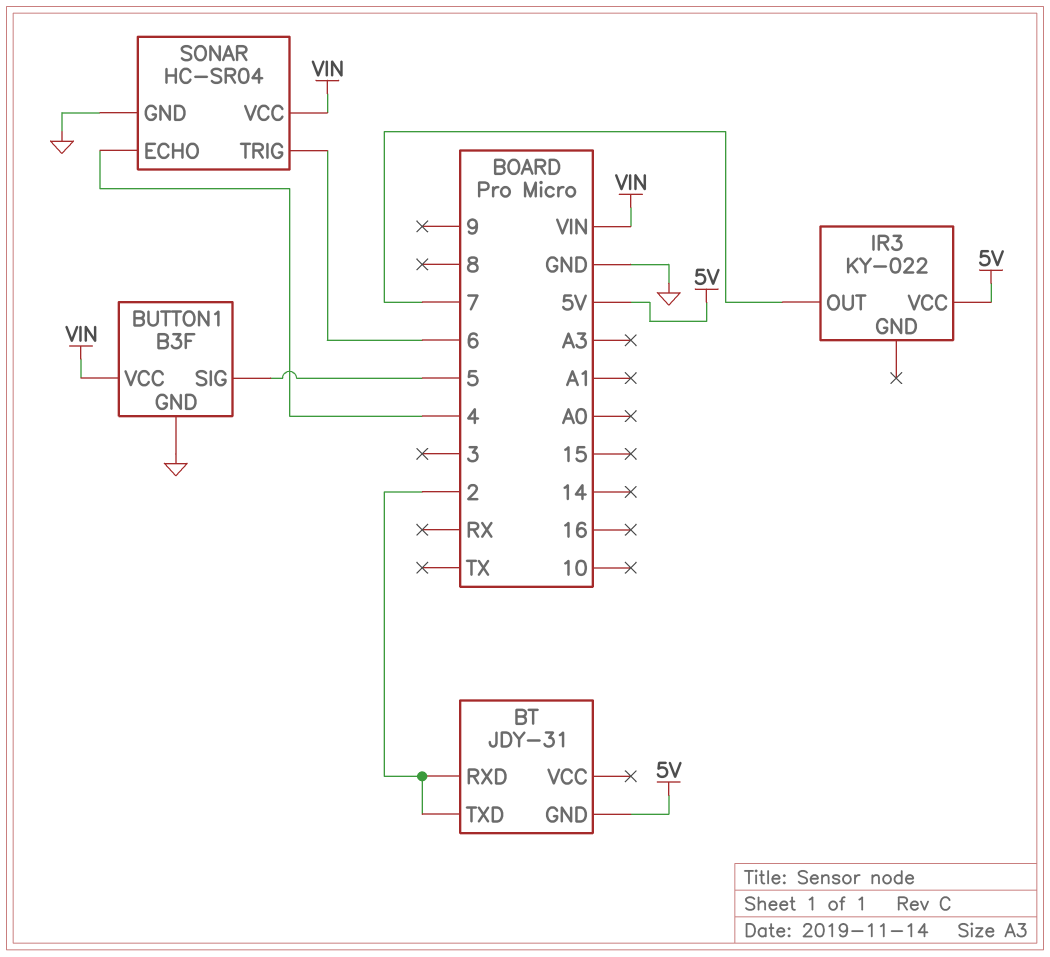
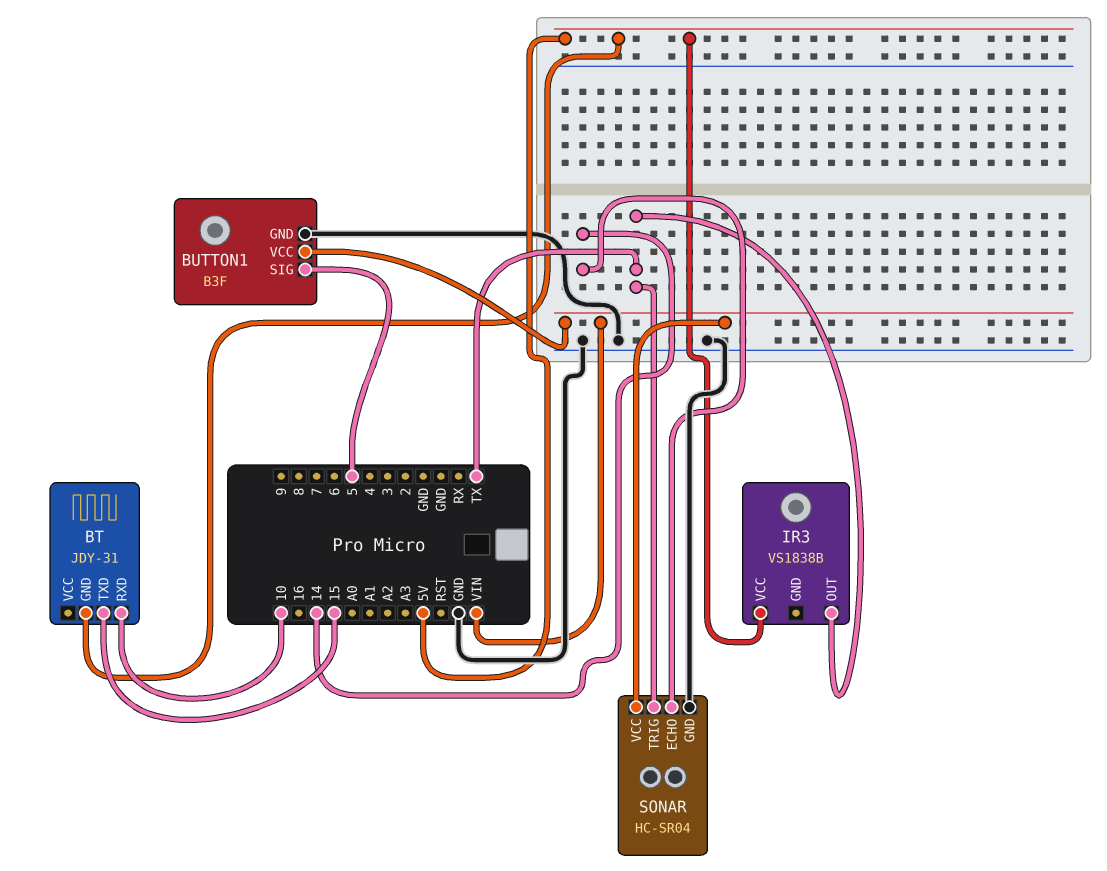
BT pin RXD: 2 -> 10
BT pin TXD: 2 -> 15
IR3: KY-022 -> VS1838B
IR3 pin OUT: 7 -> TX
SONAR pin ECHO: 4 -> 14
SONAR pin TRIG: 6 -> TX

